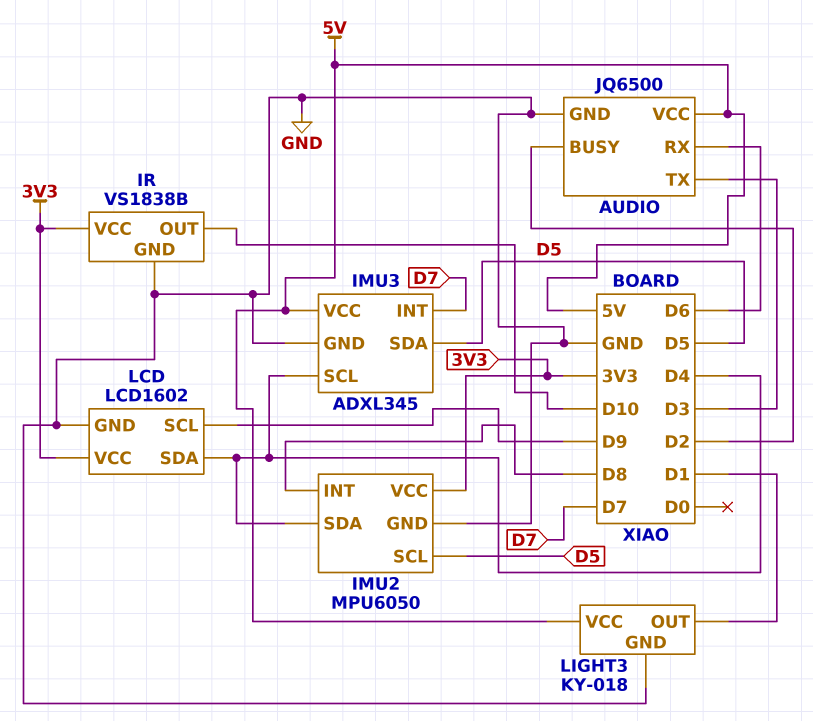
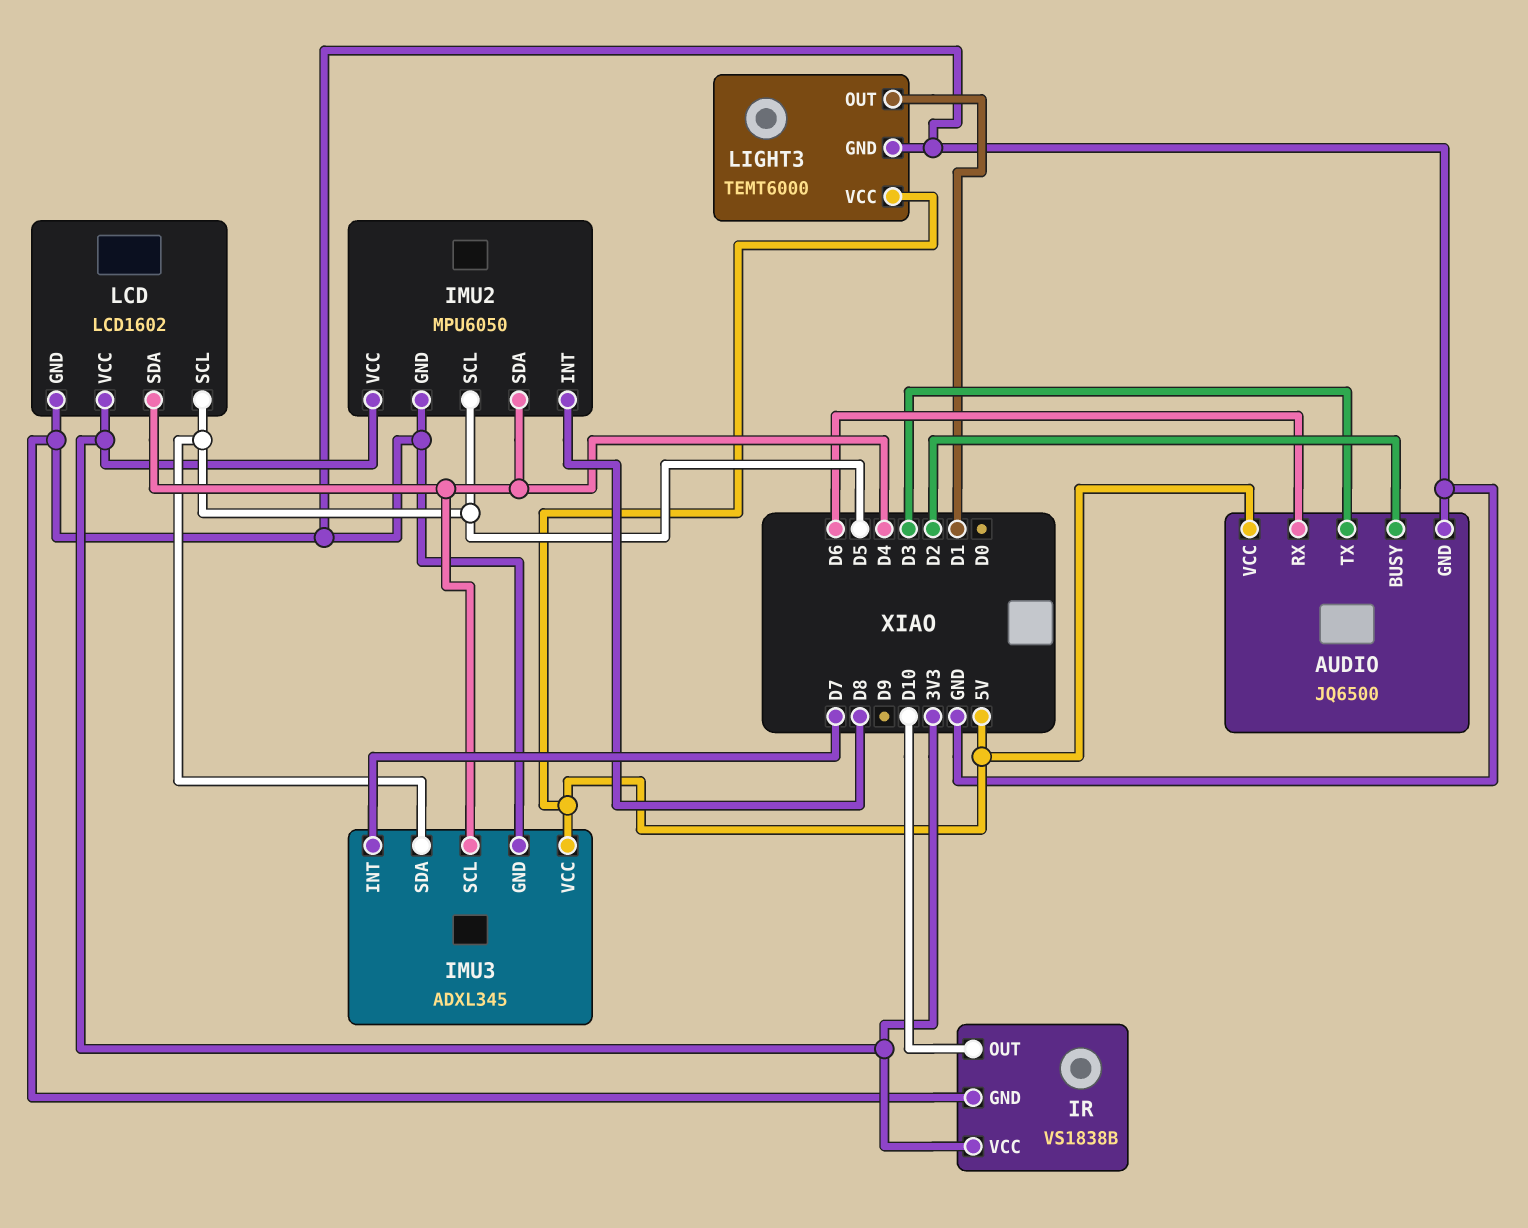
LCD pin SCL: D9 -> D5
LIGHT3: KY-018 -> TEMT6000

